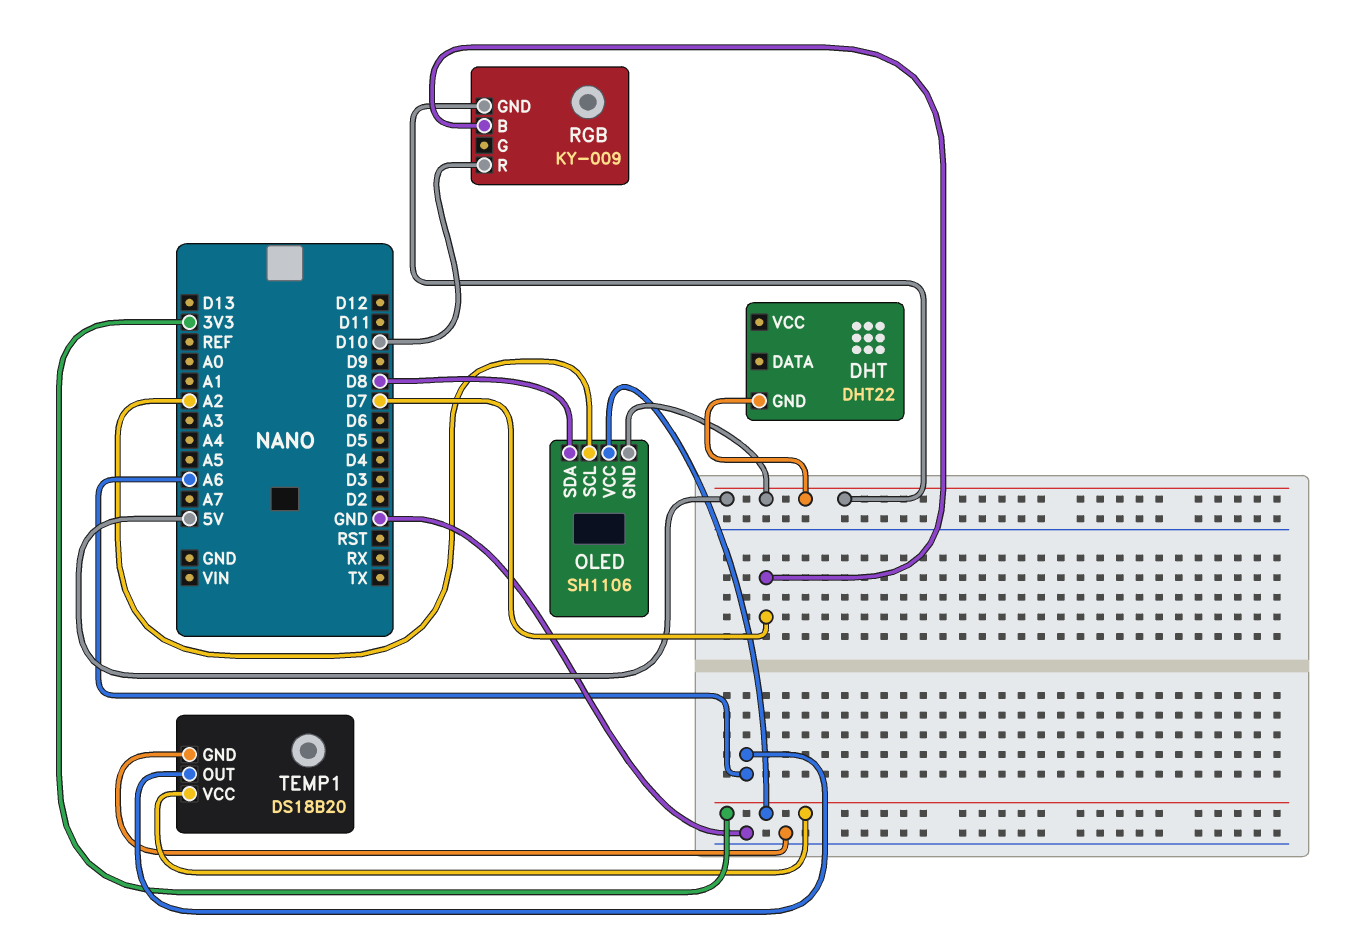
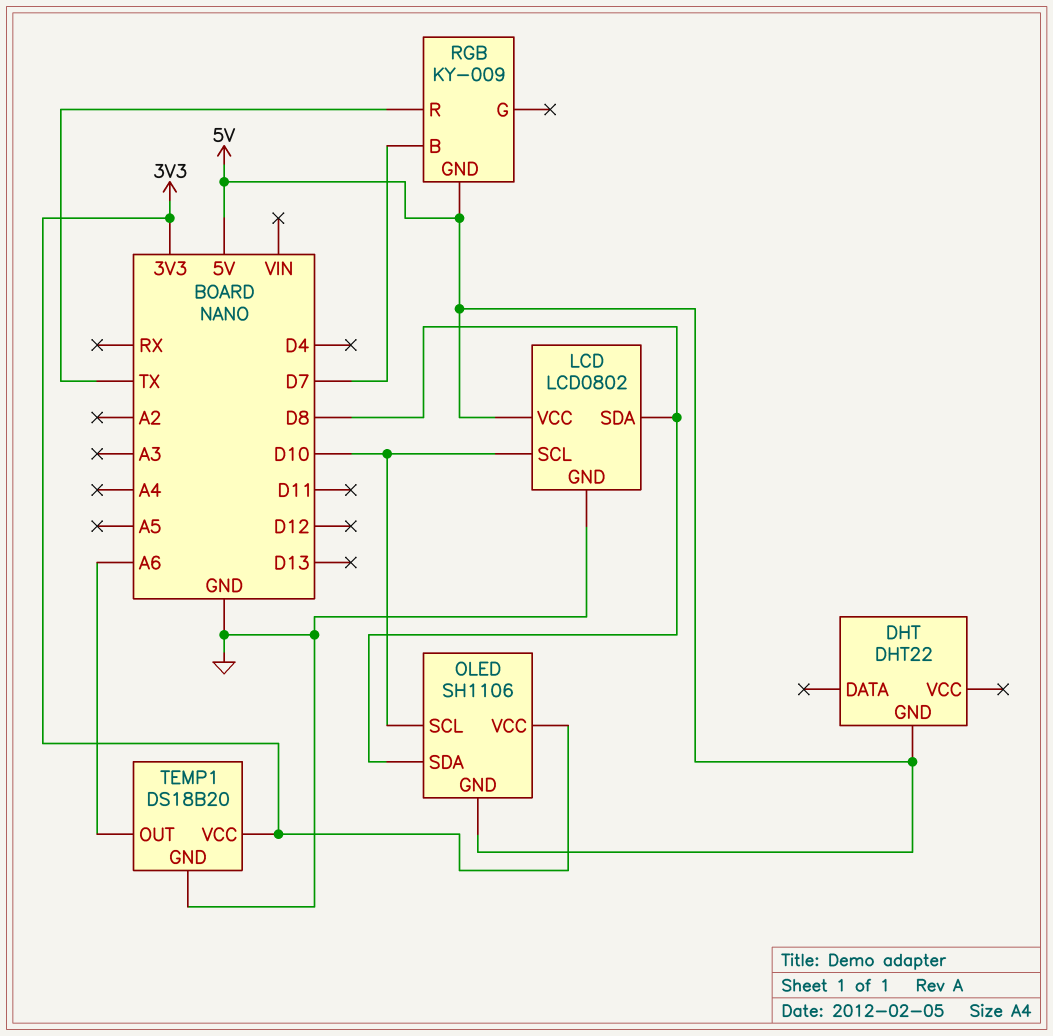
LCD: none -> LCD0802
LCD pin GND: none -> GND
LCD pin SCL: none -> D10
LCD pin SDA: none -> D8
LCD pin VCC: none -> 5V
OLED pin SCL: A2 -> D10
RGB pin R: D10 -> TX

